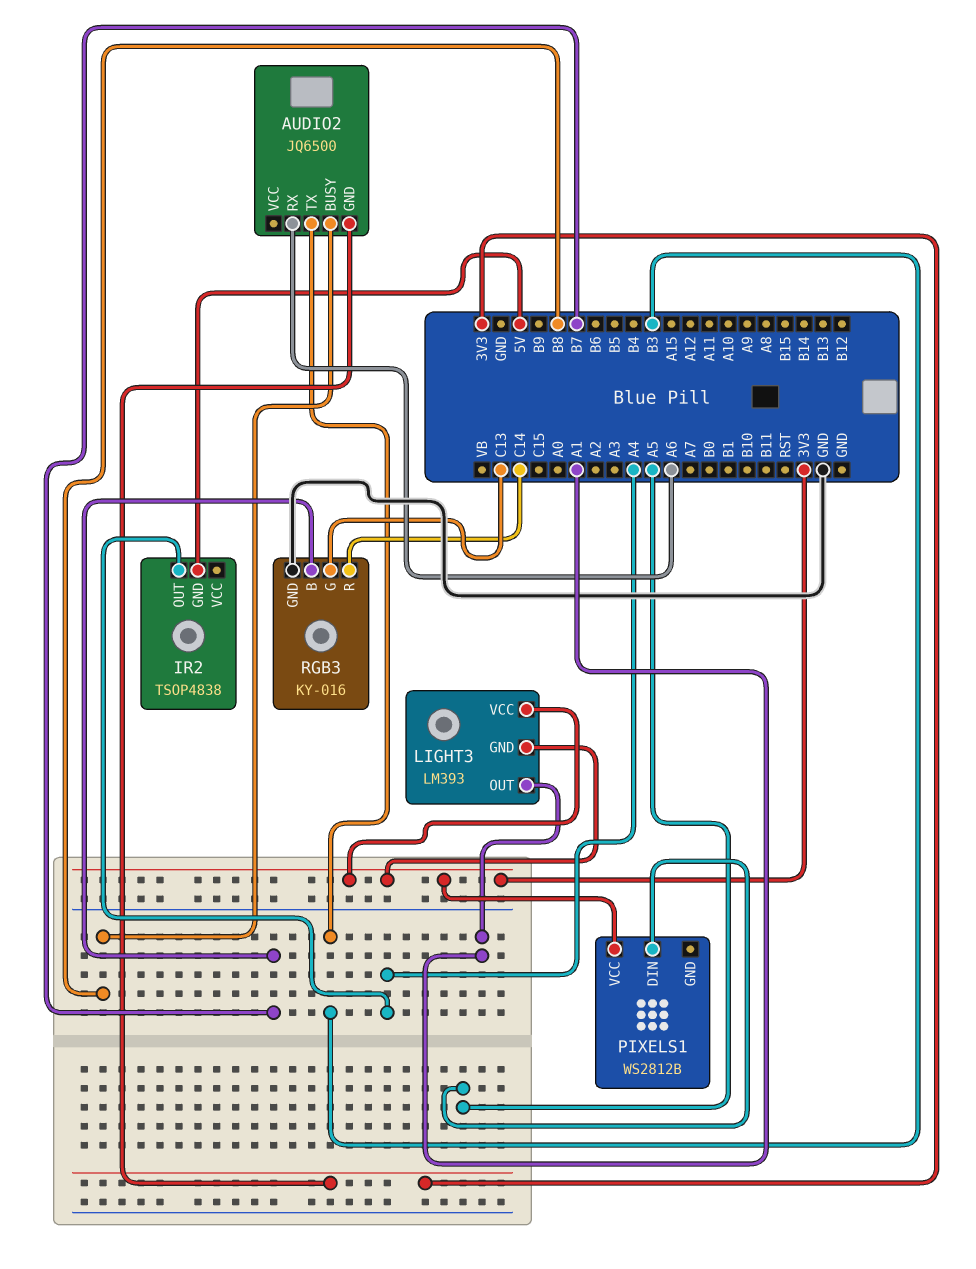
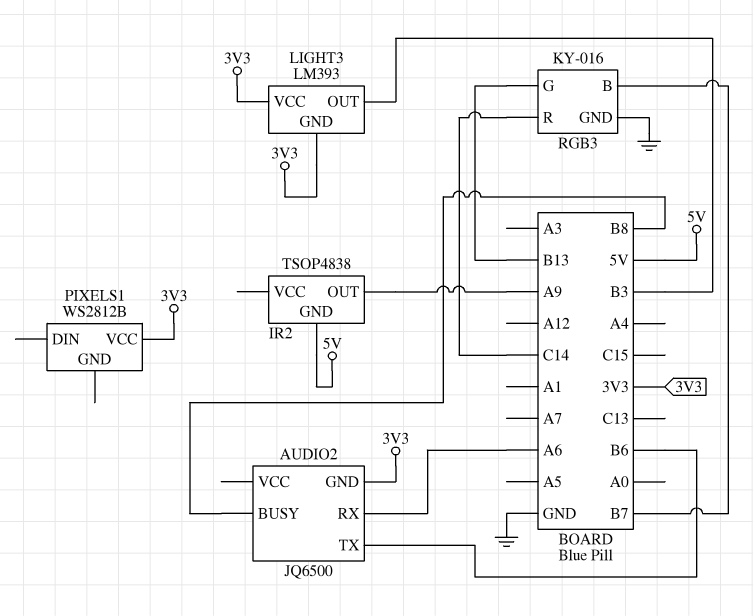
AUDIO2 pin TX: B3 -> B6
IR2 pin OUT: A4 -> A9
LIGHT3 pin OUT: A1 -> B3
PIXELS1 pin DIN: A5 -> none
RGB3 pin G: C13 -> B13

